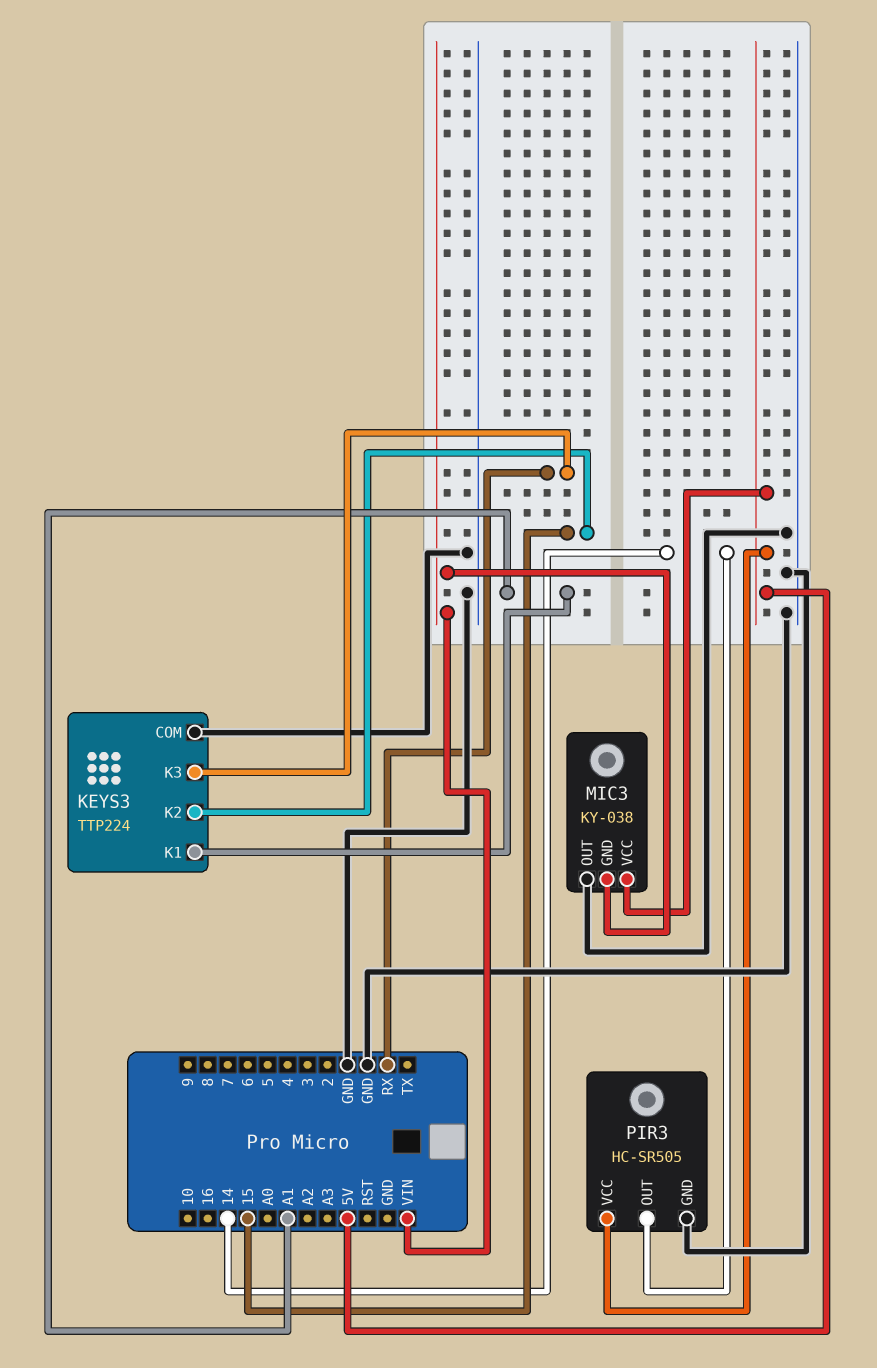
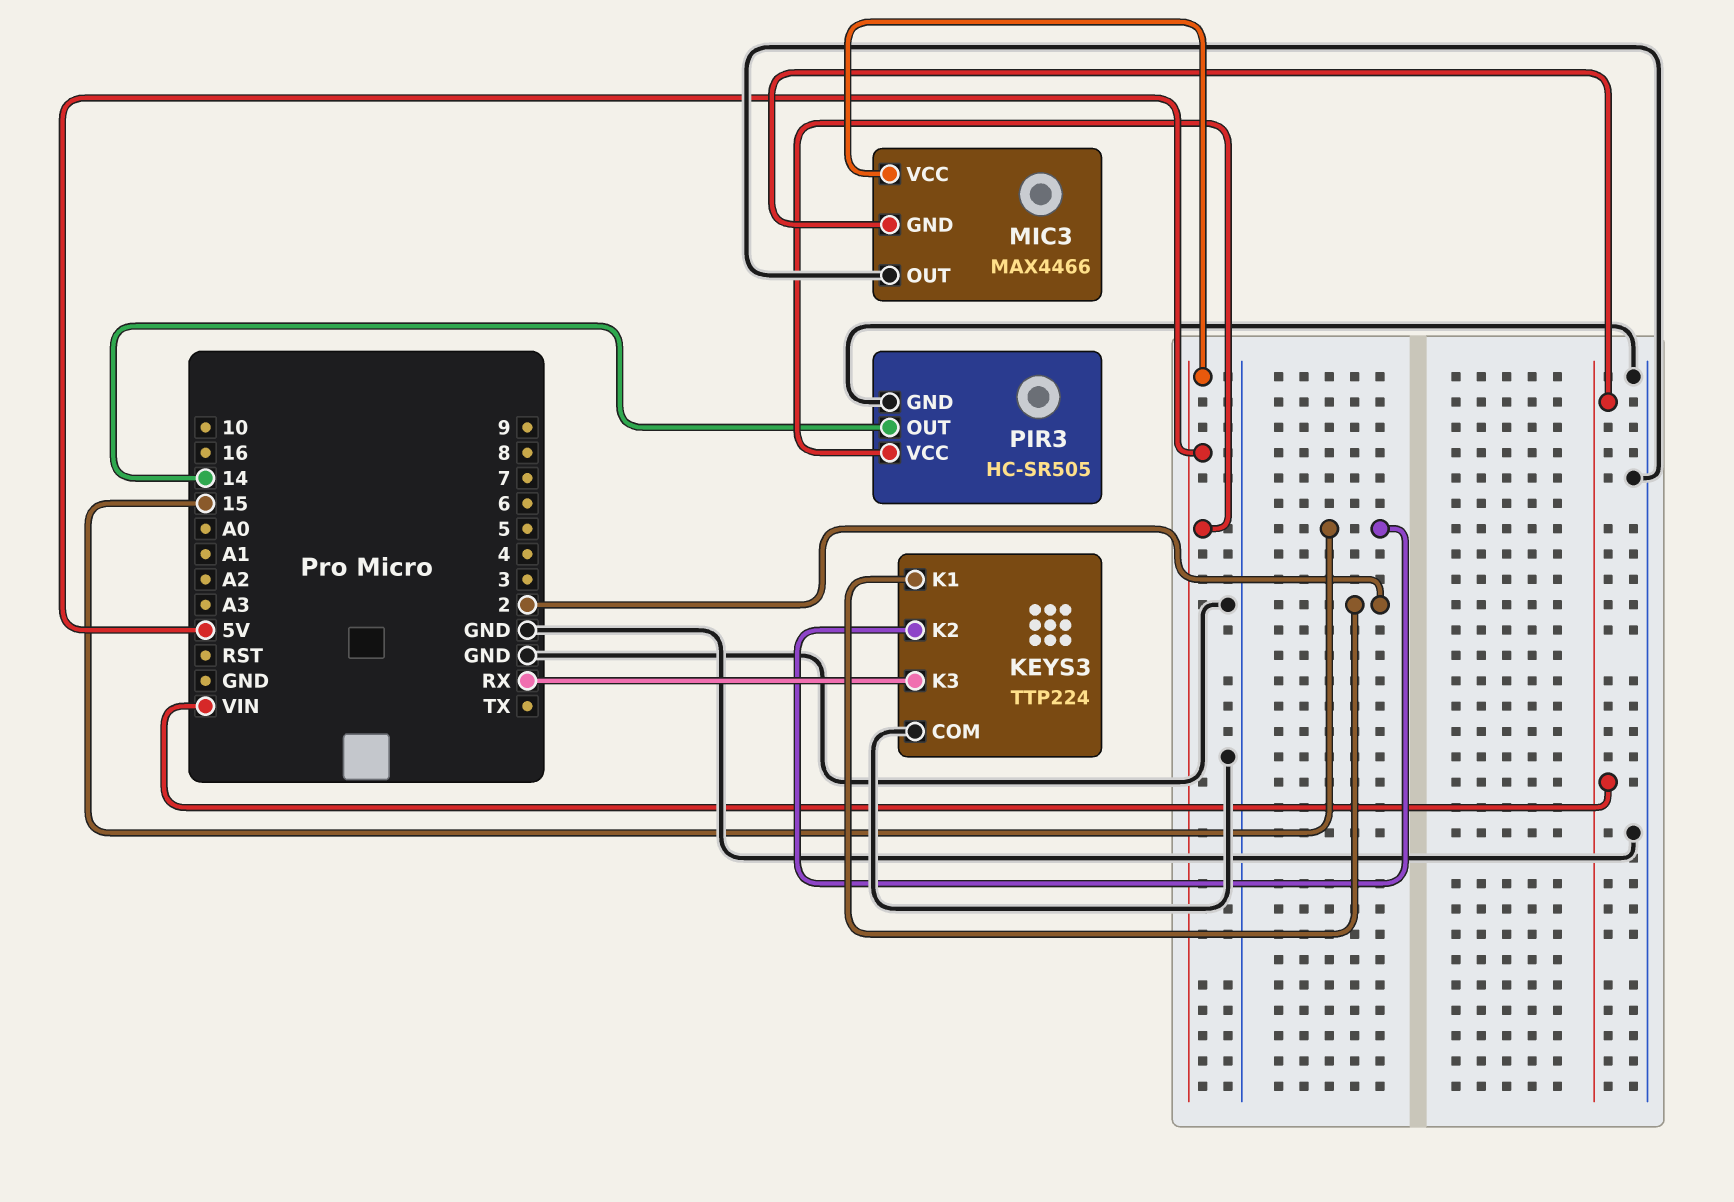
KEYS3 pin K1: A1 -> 2
MIC3: KY-038 -> MAX4466

